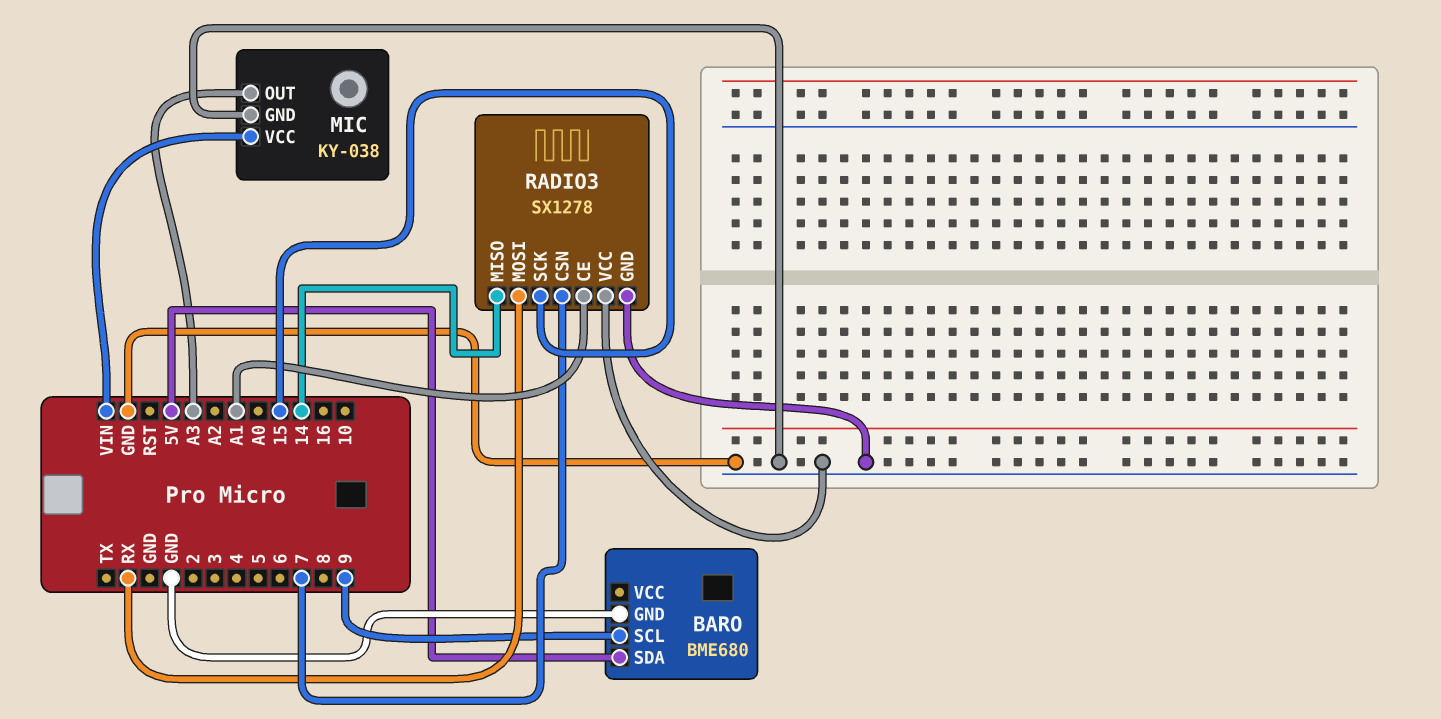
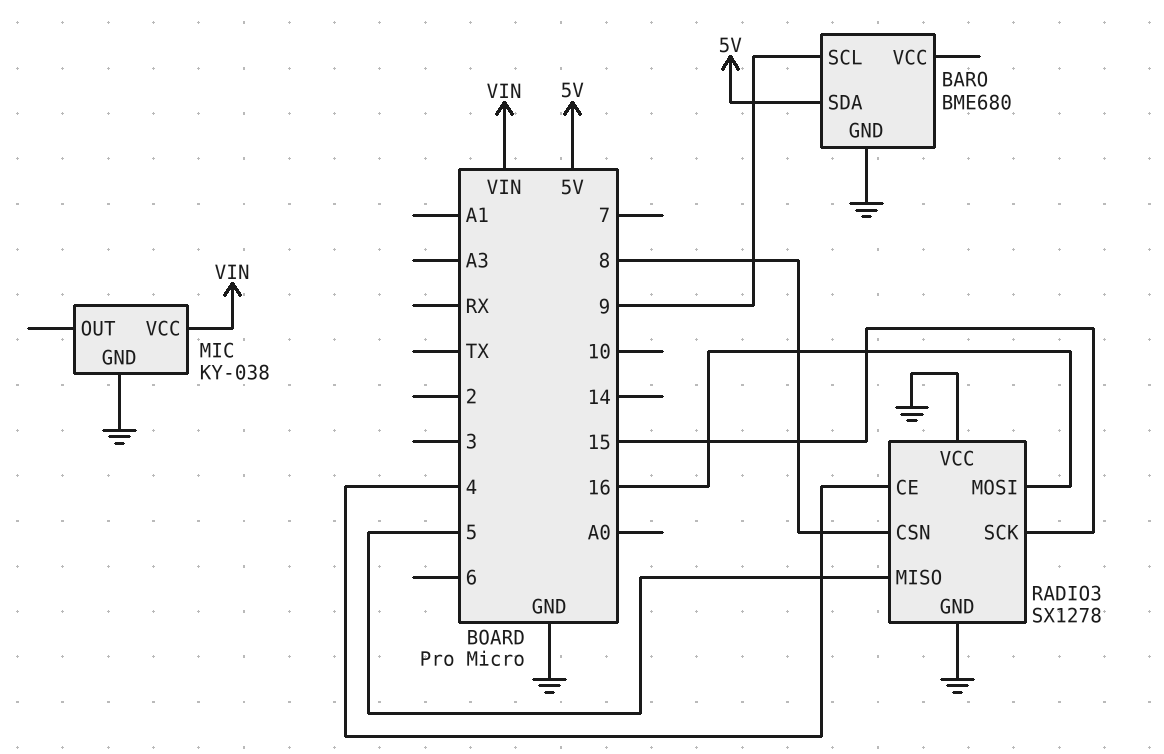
MIC pin OUT: A3 -> none
RADIO3 pin CE: A1 -> 4
RADIO3 pin CSN: 7 -> 8
RADIO3 pin MISO: 14 -> 5
RADIO3 pin MOSI: RX -> 16

